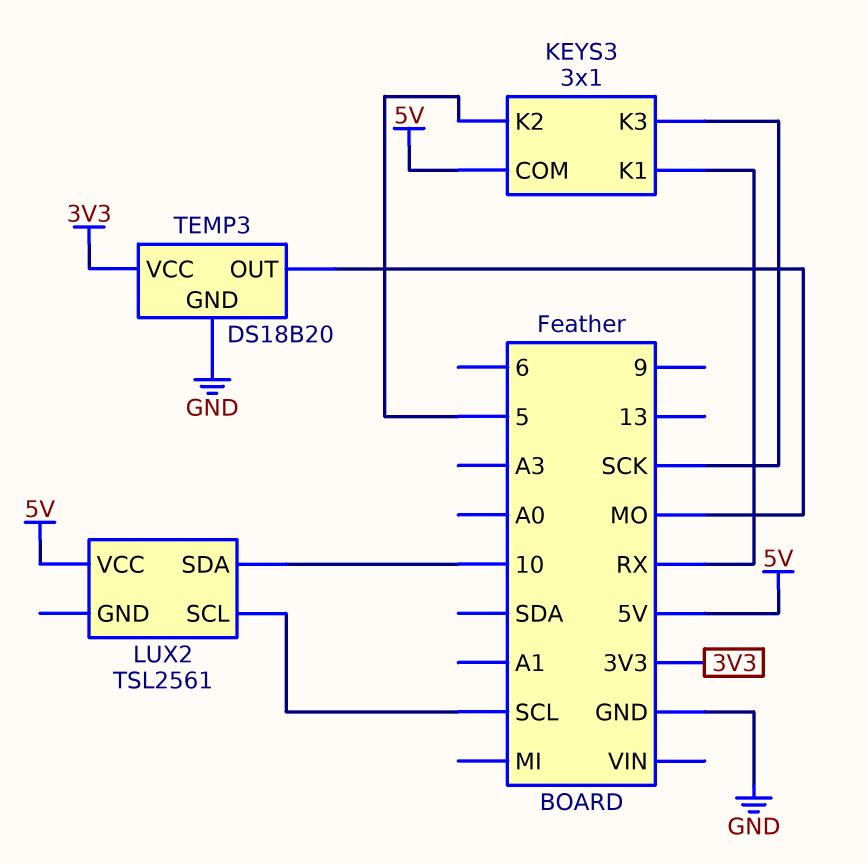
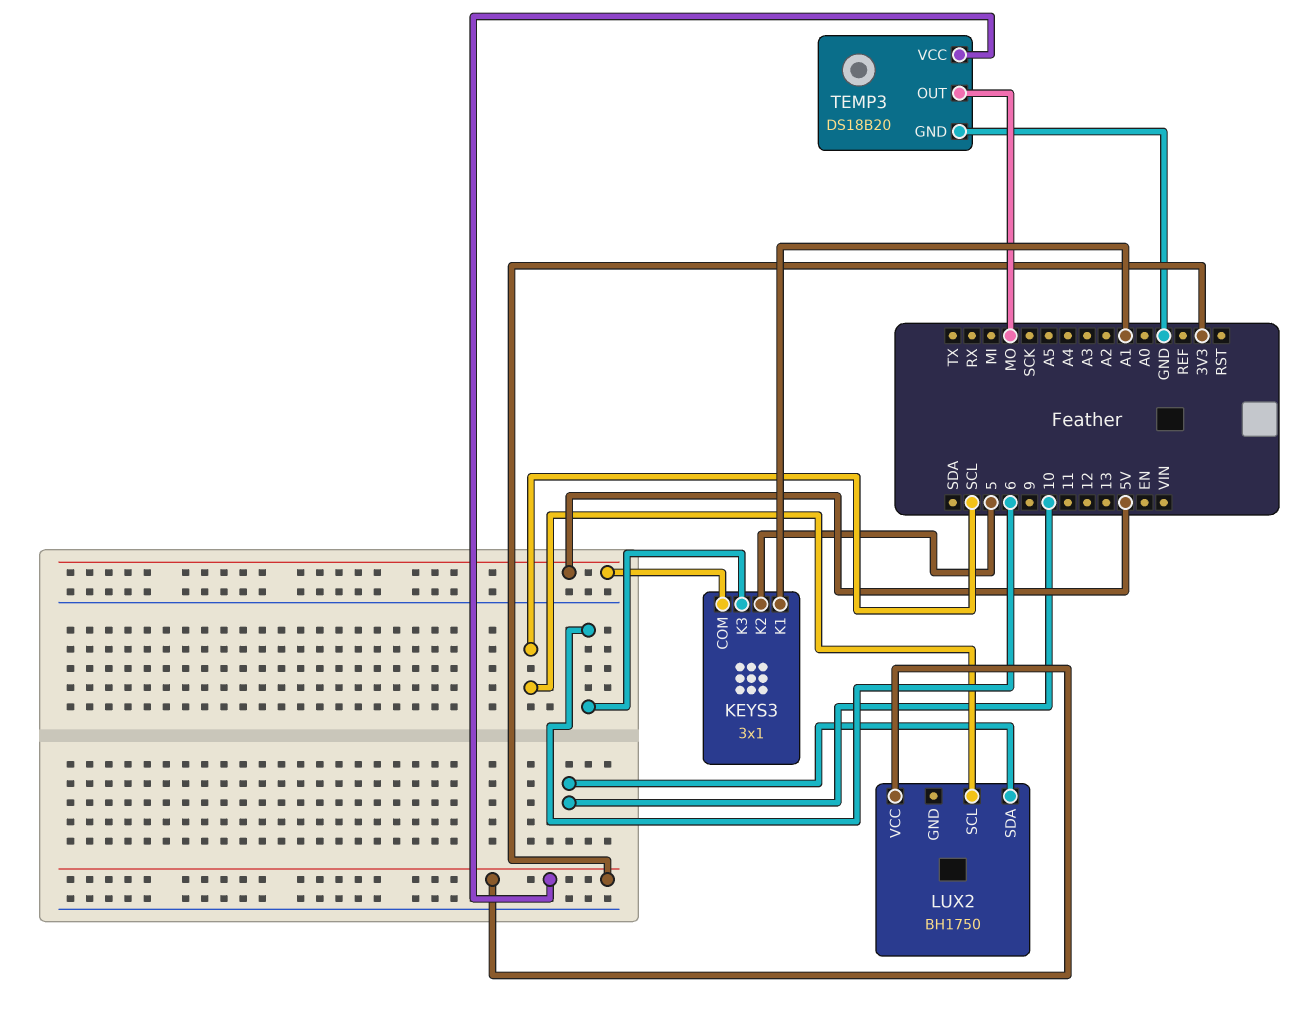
KEYS3 pin K1: RX -> A1
KEYS3 pin K3: SCK -> 6
LUX2: TSL2561 -> BH1750
LUX2 pin VCC: 5V -> 3V3

